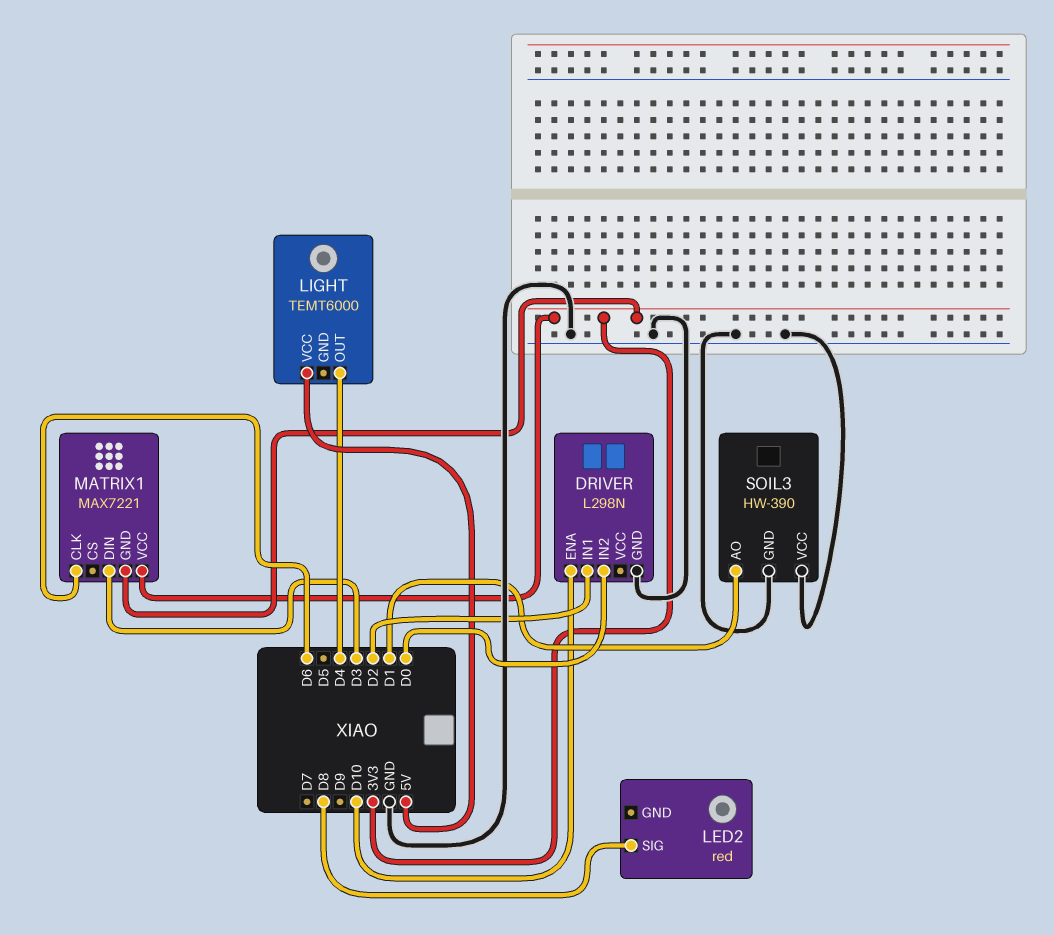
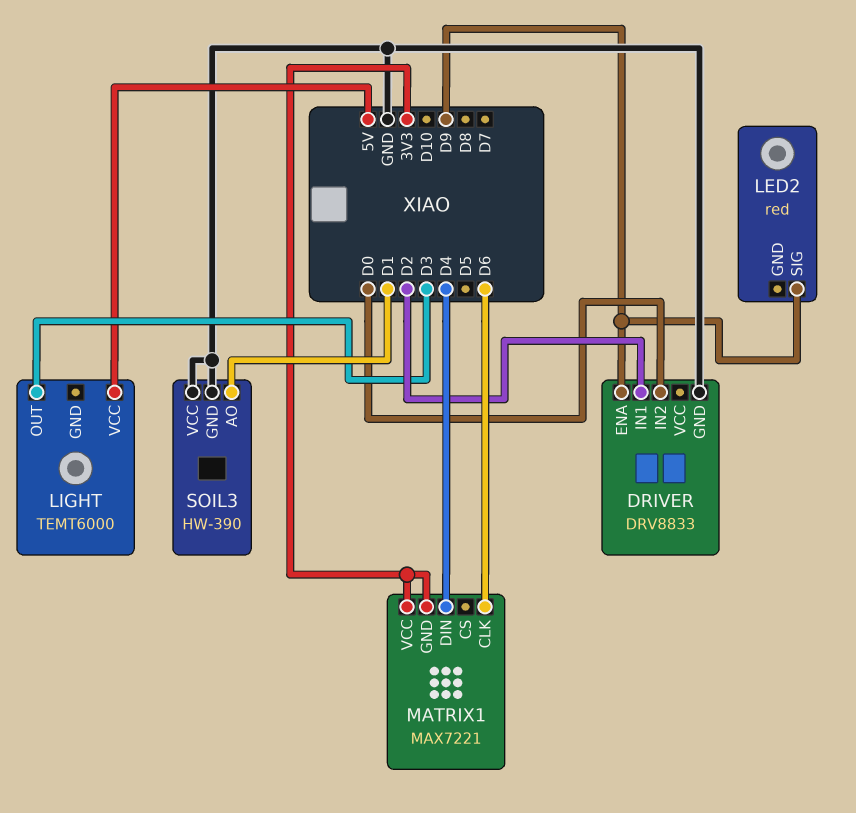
DRIVER: L298N -> DRV8833
DRIVER pin ENA: D10 -> D9
LED2 pin SIG: D8 -> D9
LIGHT pin OUT: D4 -> D3
MATRIX1 pin DIN: D3 -> D4

